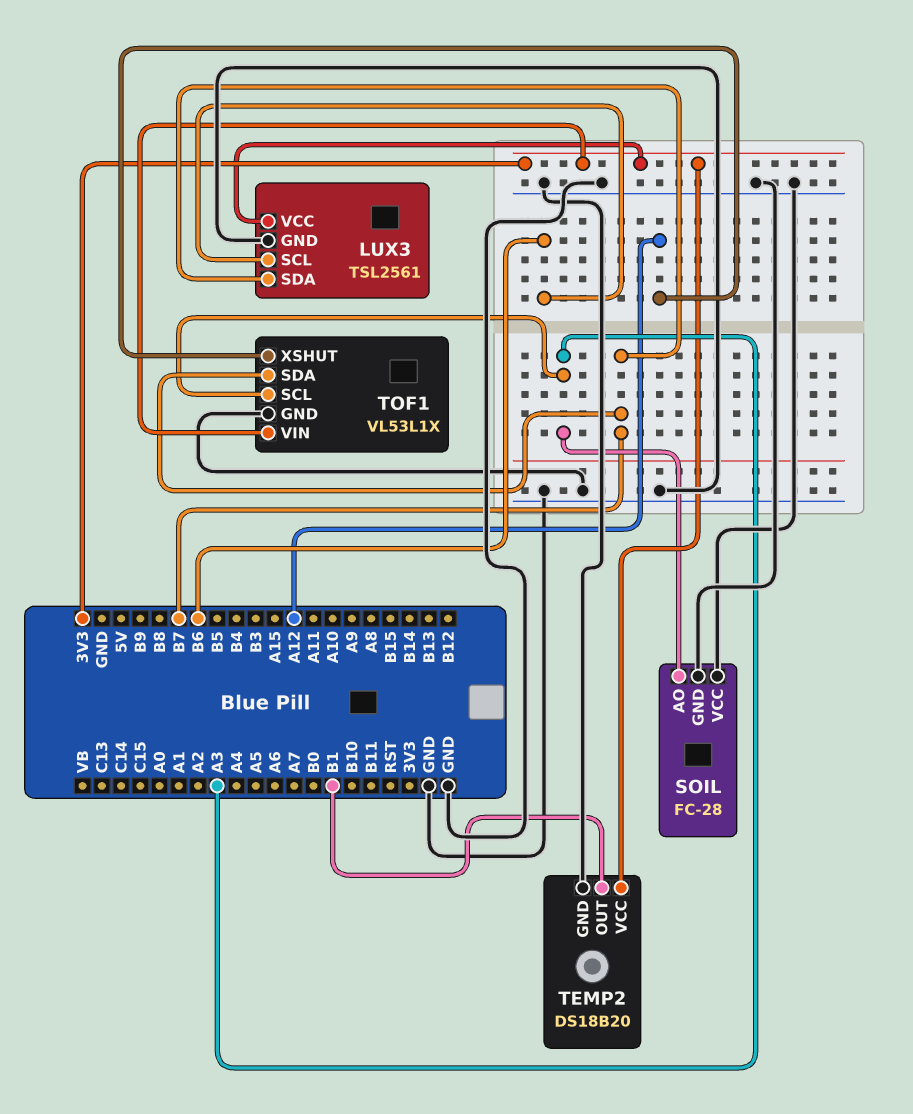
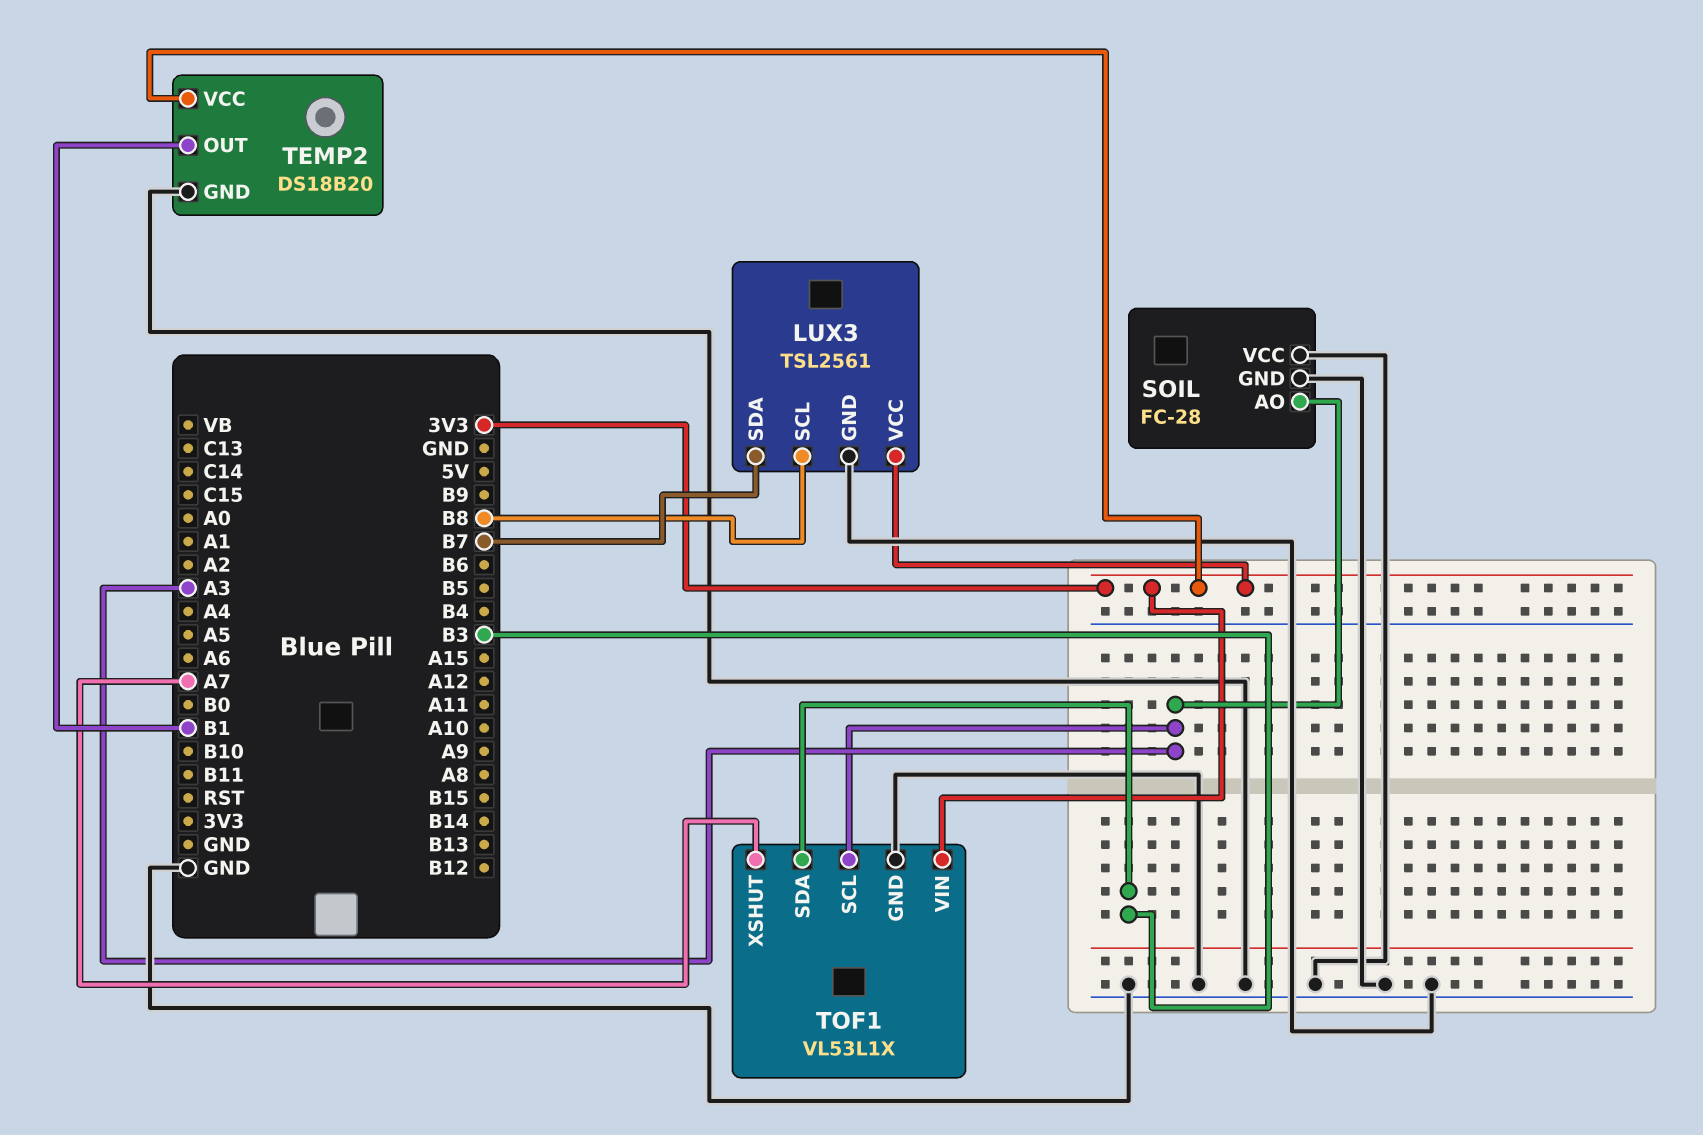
LUX3 pin SCL: B6 -> B8
TOF1 pin SDA: B7 -> B3
TOF1 pin XSHUT: A12 -> A7

